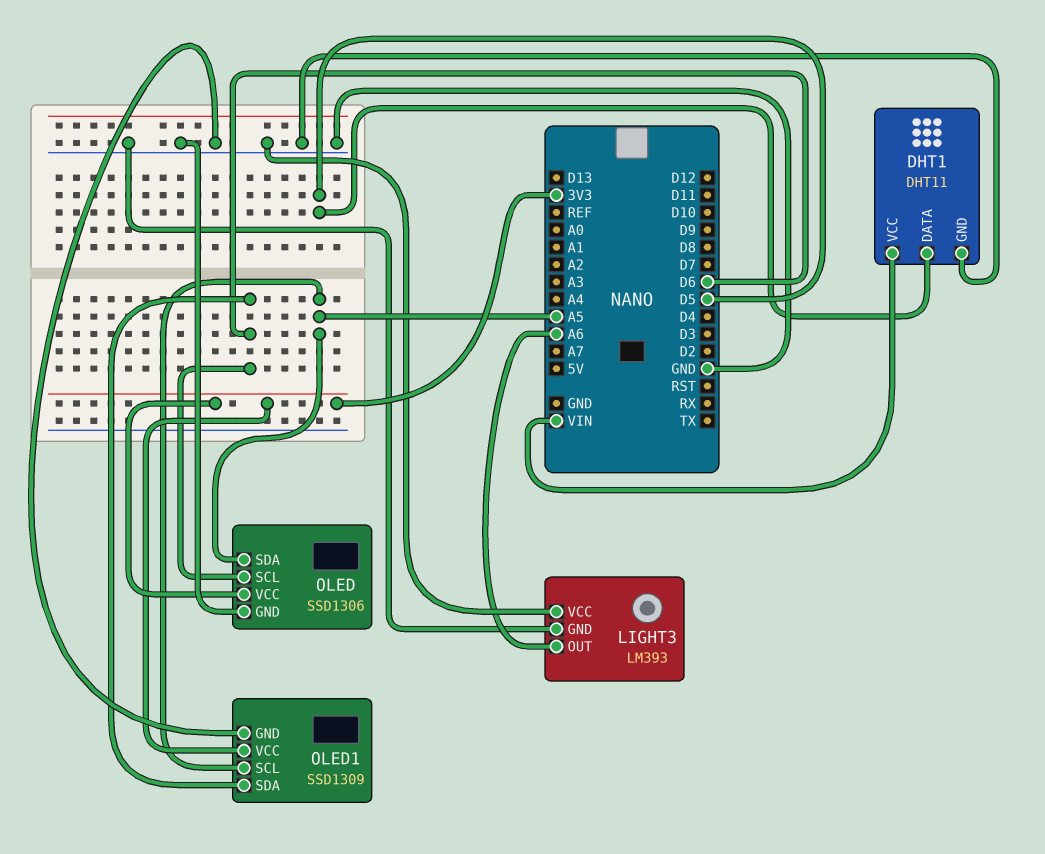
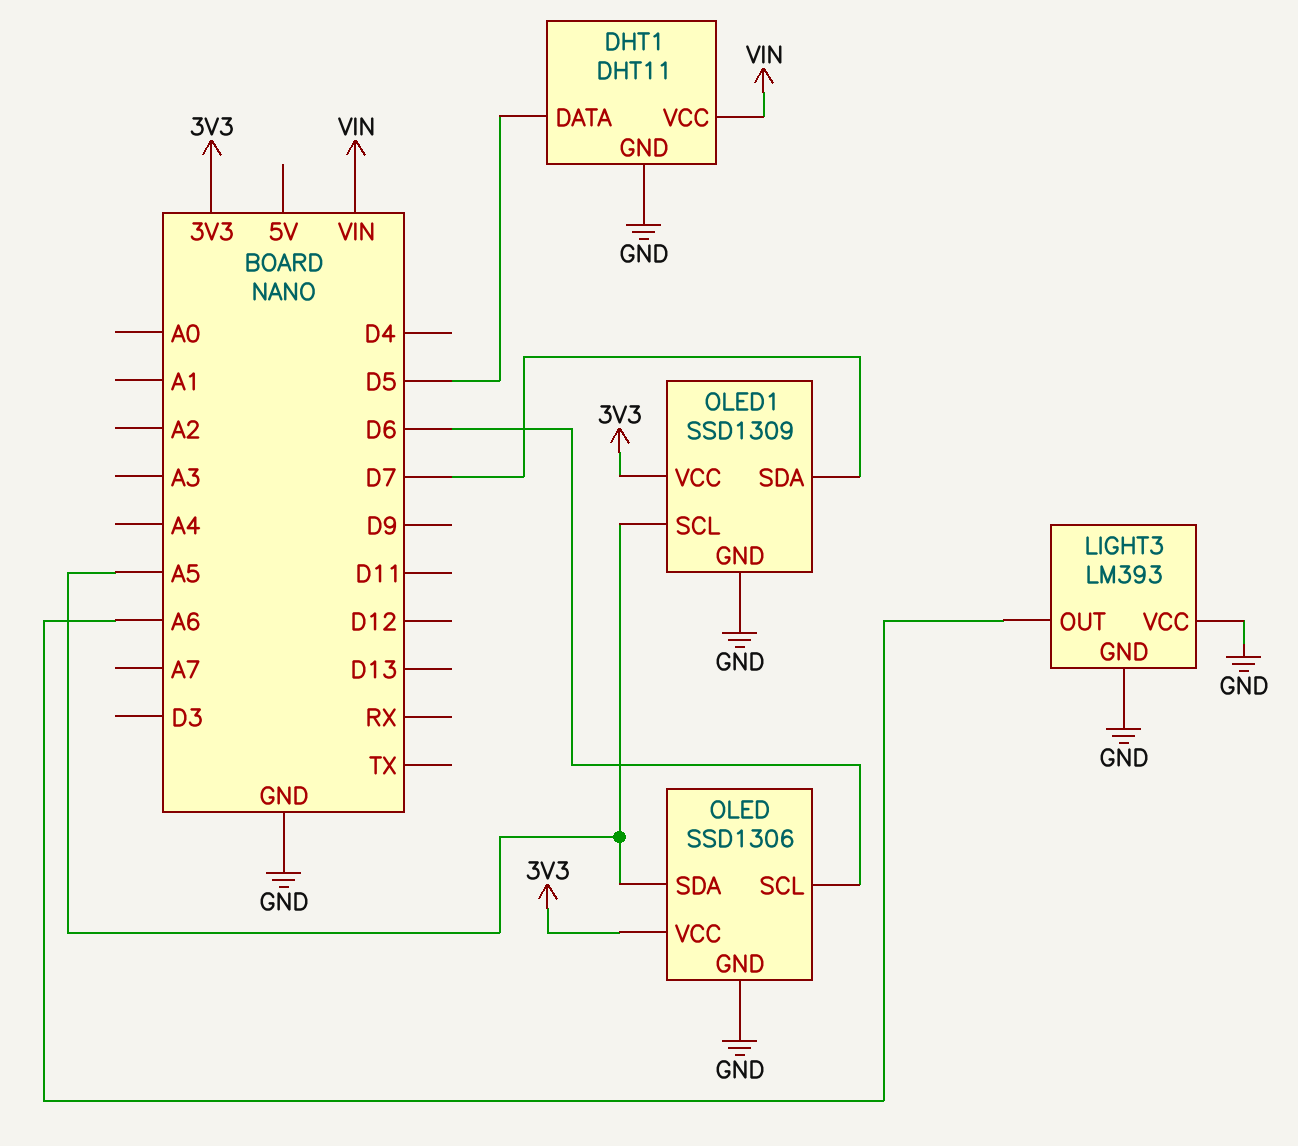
OLED1 pin SDA: D6 -> D7

